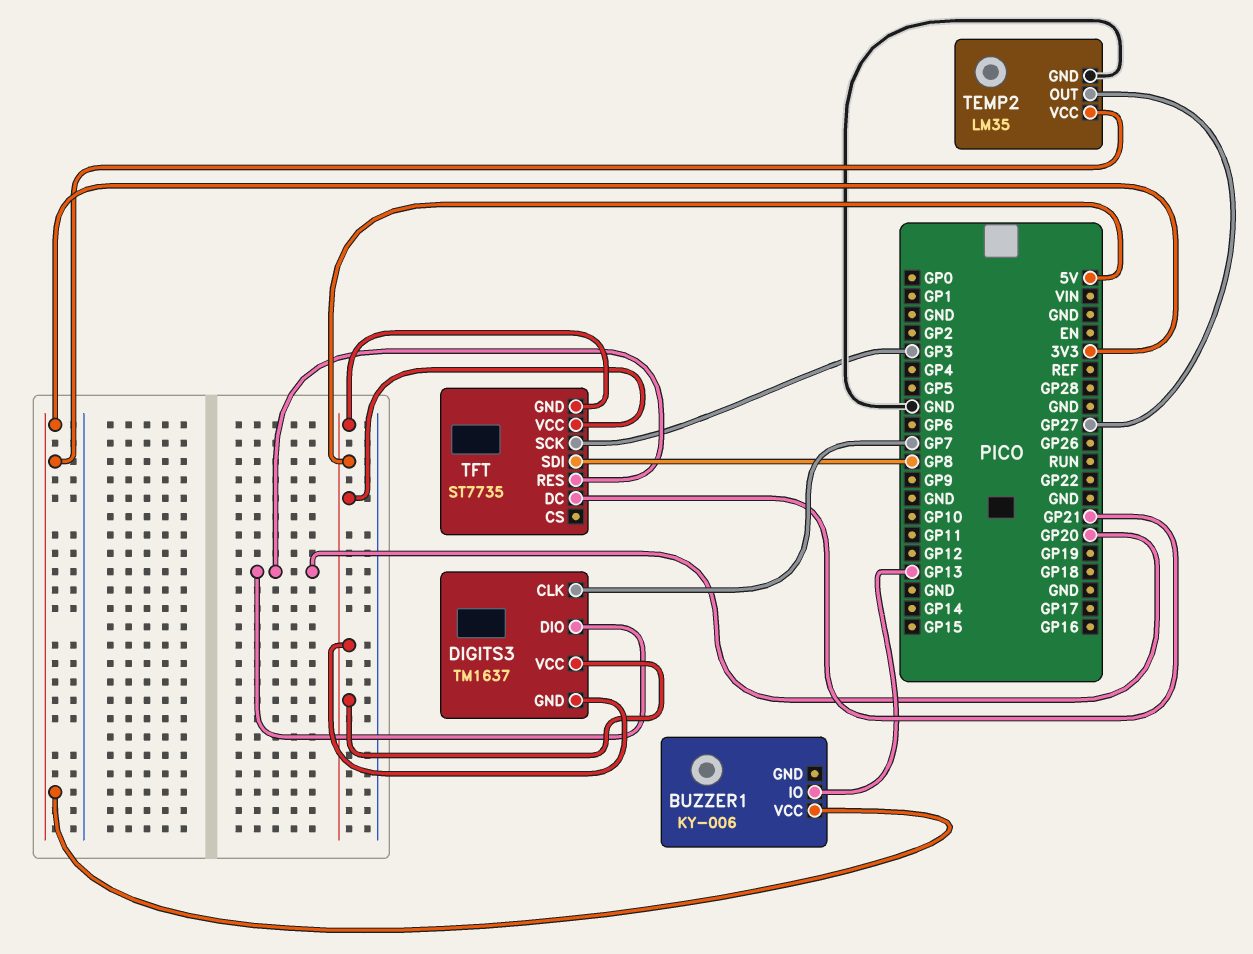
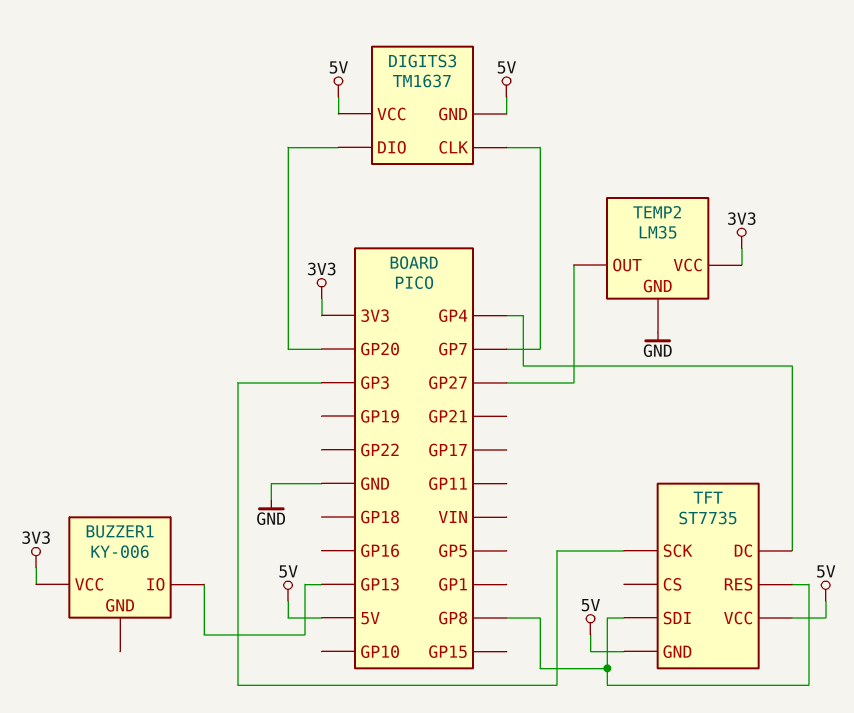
TFT pin DC: GP21 -> GP4
TFT pin RES: GP20 -> GP8

